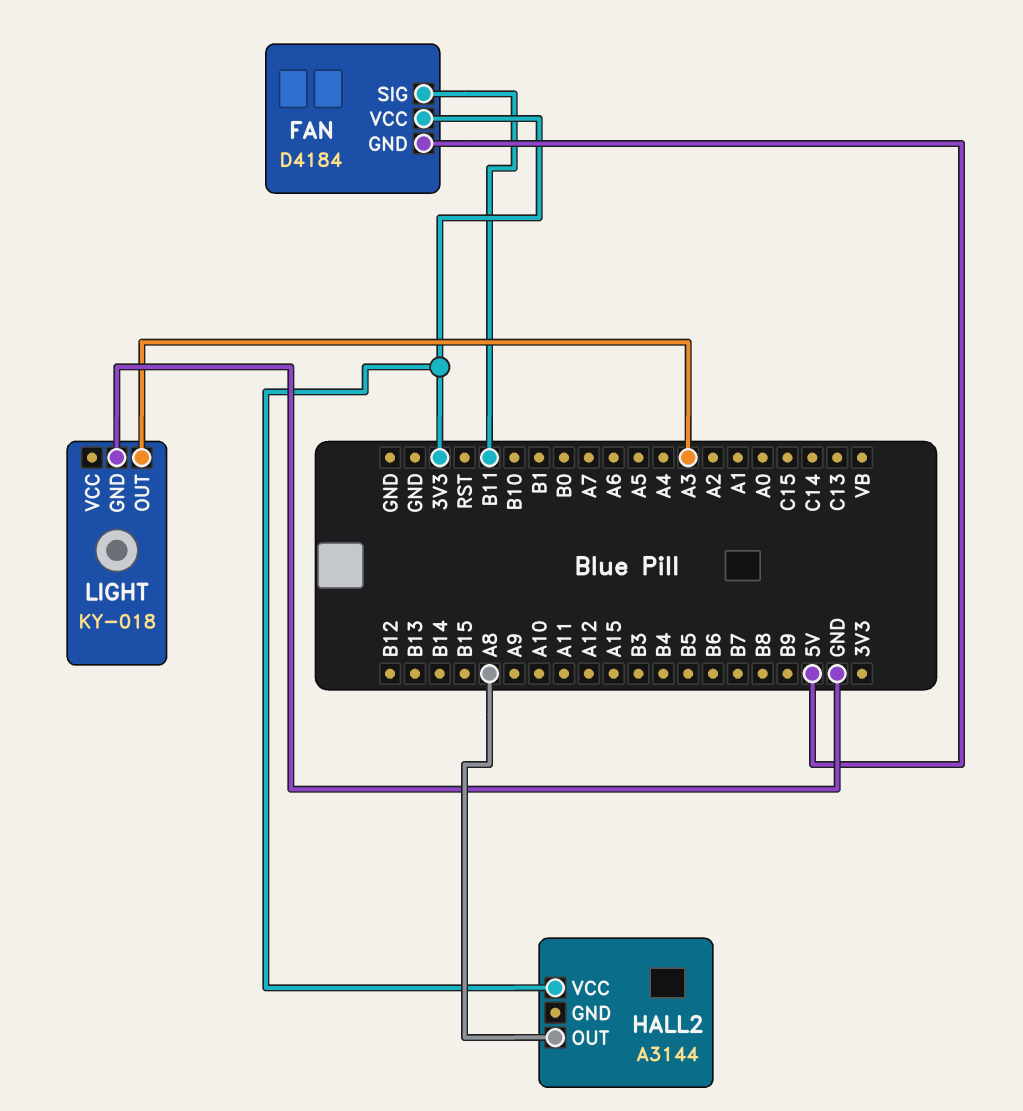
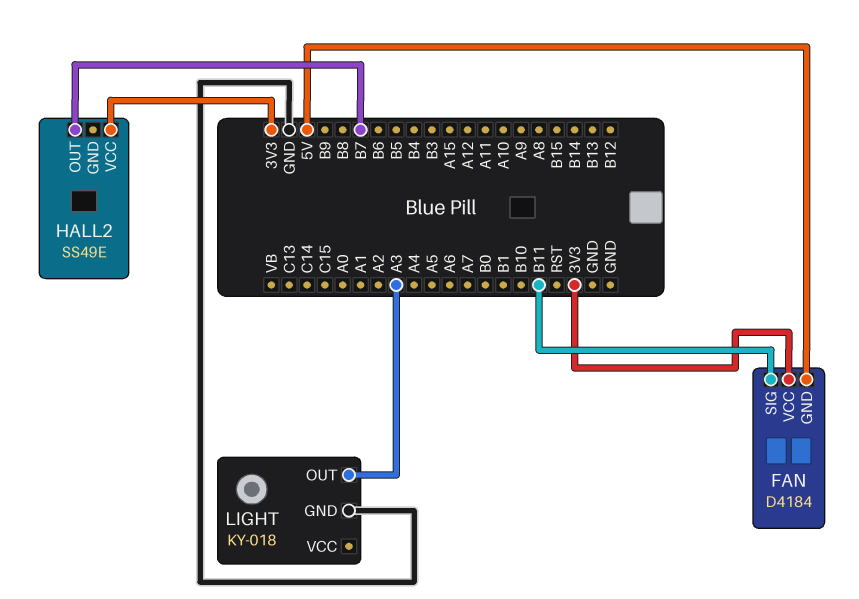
HALL2: A3144 -> SS49E
HALL2 pin OUT: A8 -> B7

